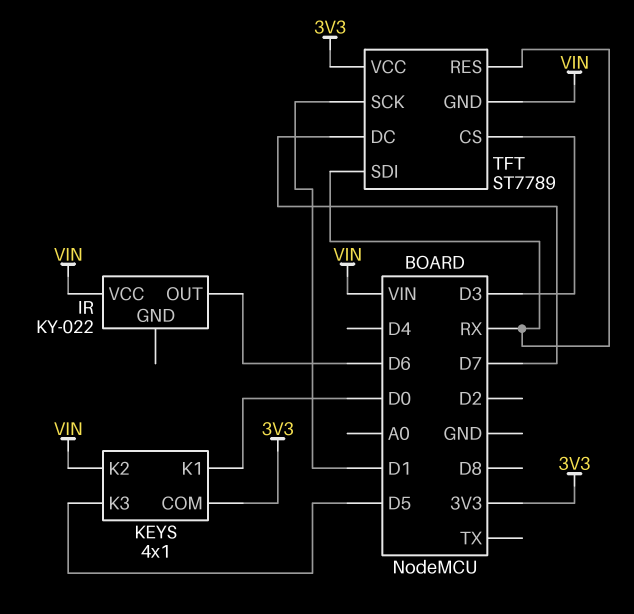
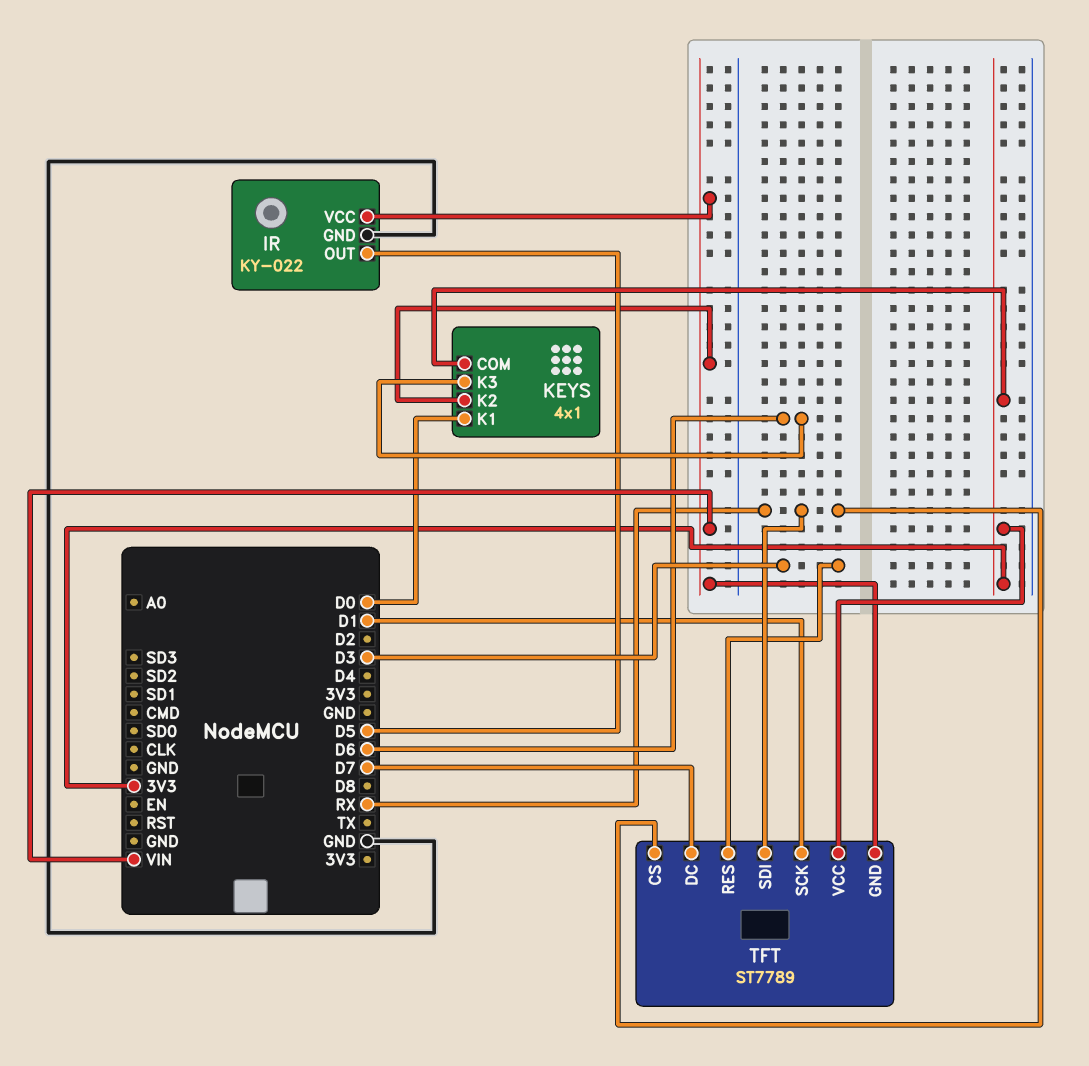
IR pin GND: none -> GND
IR pin OUT: D6 -> D5
KEYS pin K3: D5 -> D6
TFT pin CS: D3 -> RX
TFT pin RES: RX -> D3

